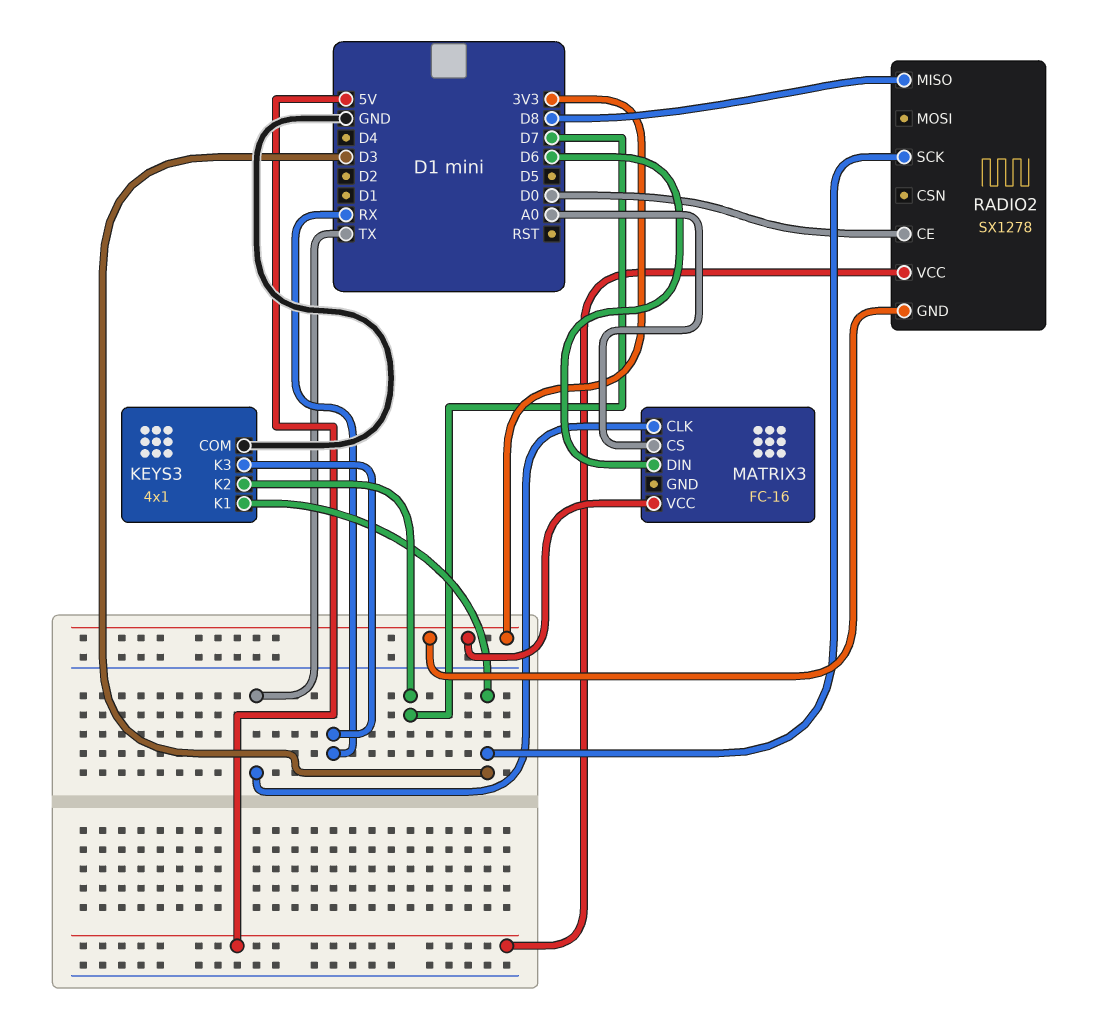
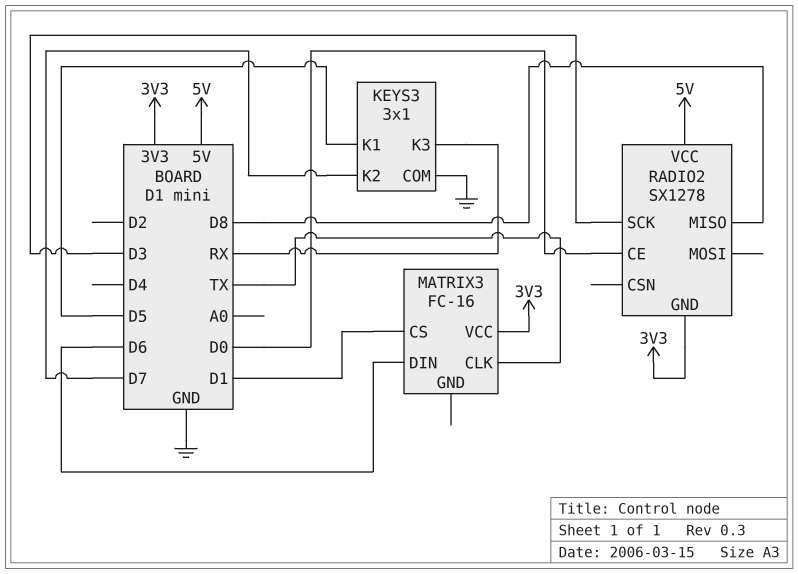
KEYS3: 4x1 -> 3x1
KEYS3 pin K1: D3 -> D5
MATRIX3 pin CS: A0 -> D1

